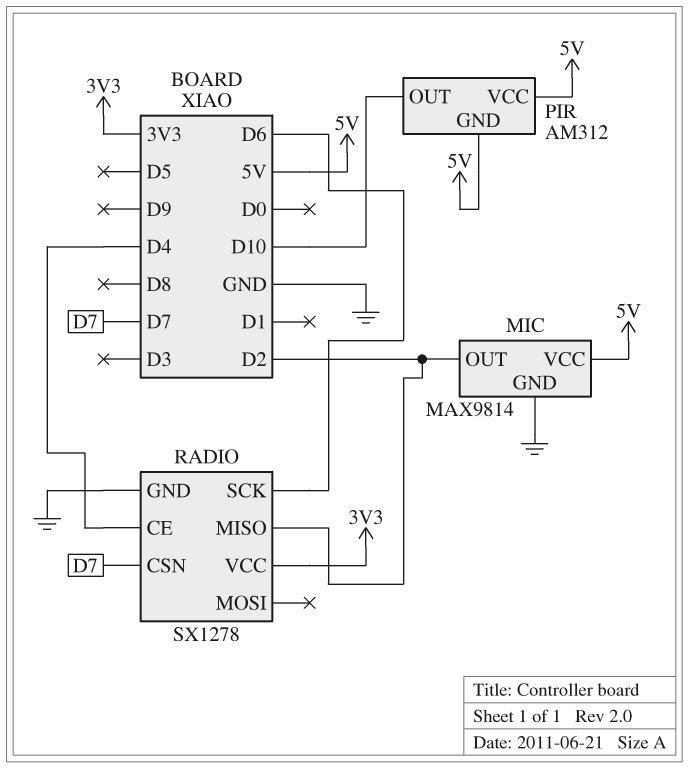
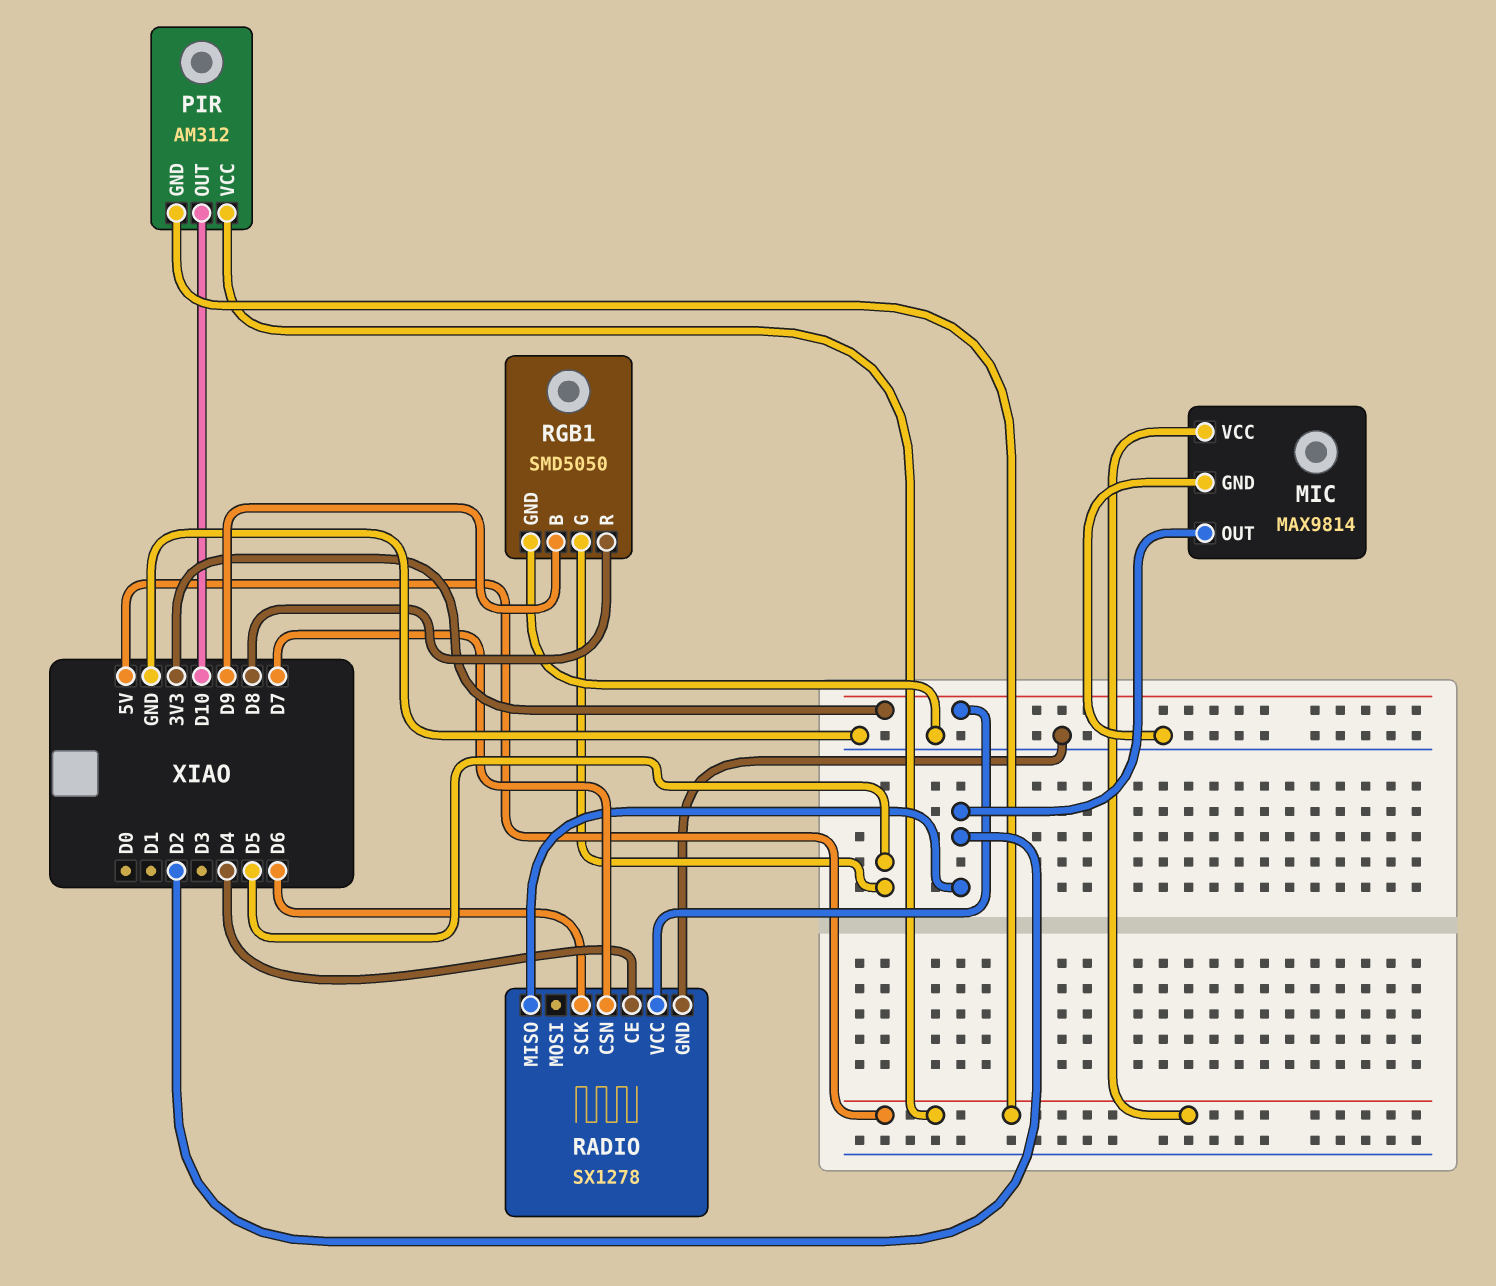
RGB1: none -> SMD5050
RGB1 pin B: none -> D9
RGB1 pin G: none -> D5
RGB1 pin GND: none -> GND
RGB1 pin R: none -> D8

